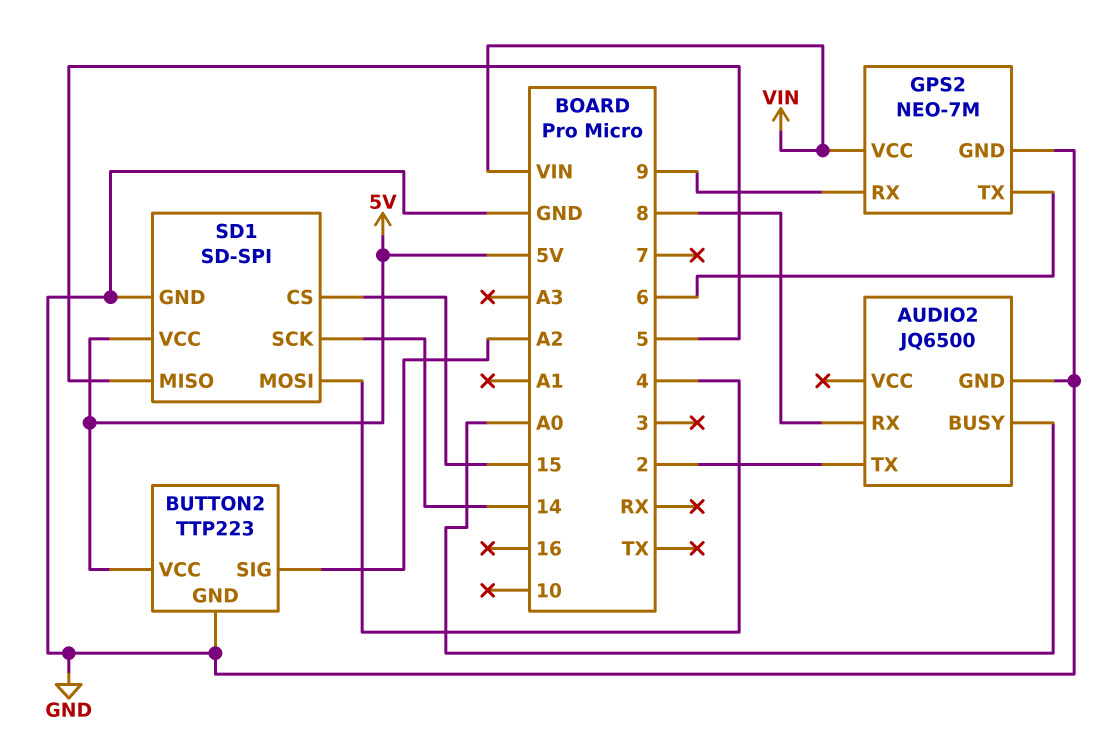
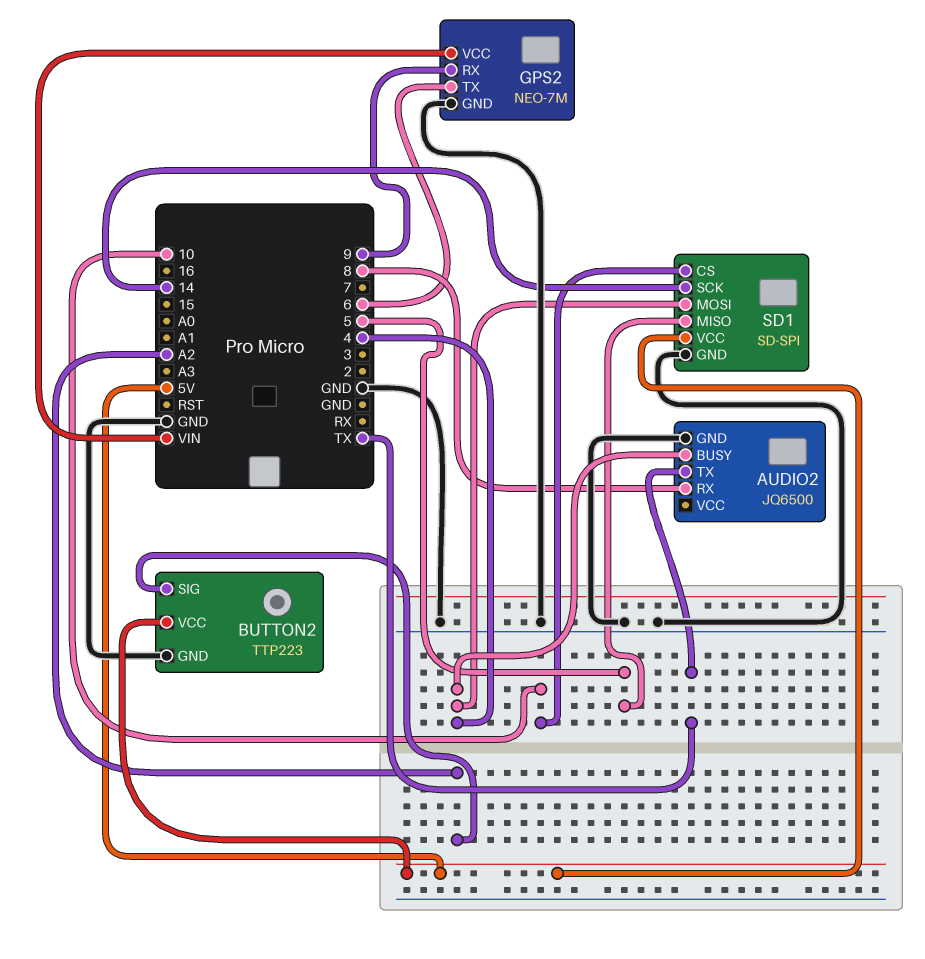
AUDIO2 pin BUSY: A0 -> 4
AUDIO2 pin TX: 2 -> TX
SD1 pin CS: 15 -> 10

